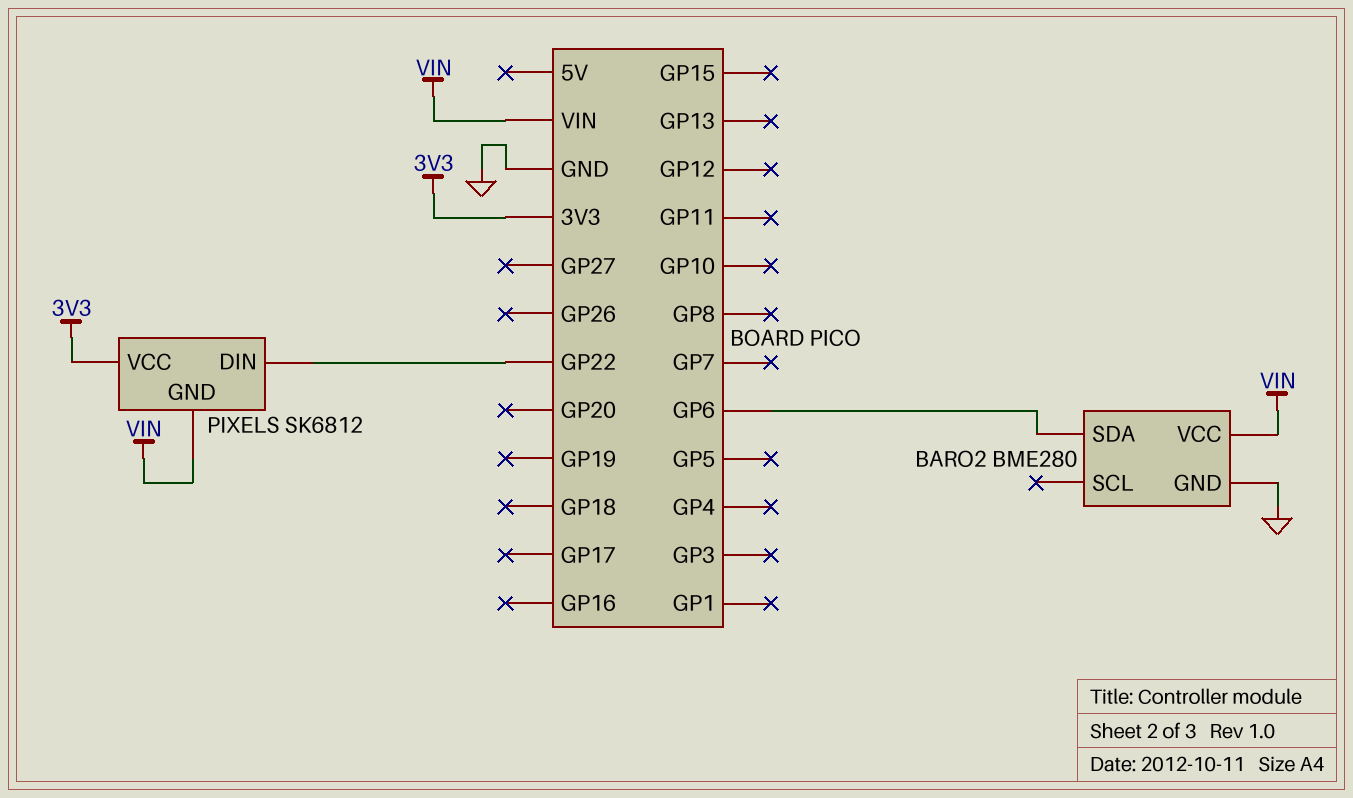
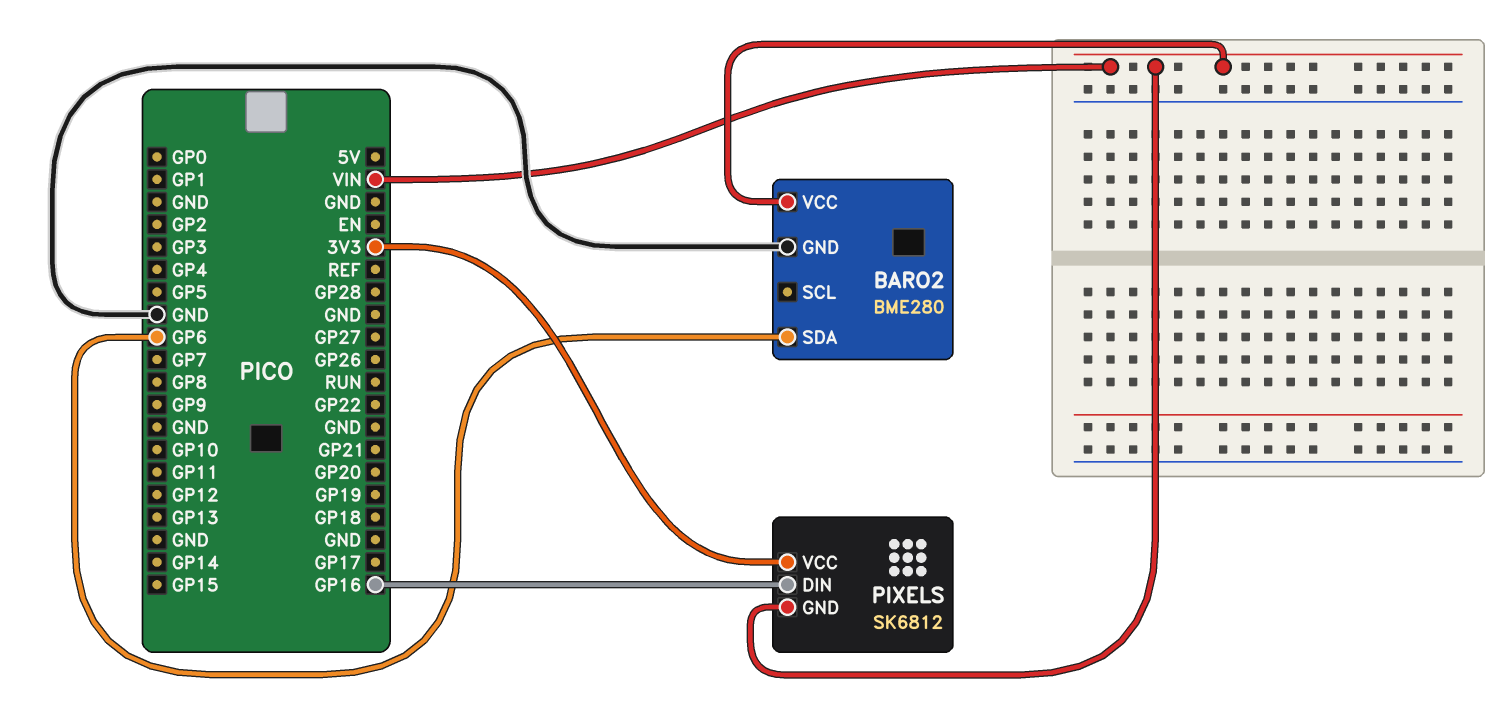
PIXELS pin DIN: GP22 -> GP16

